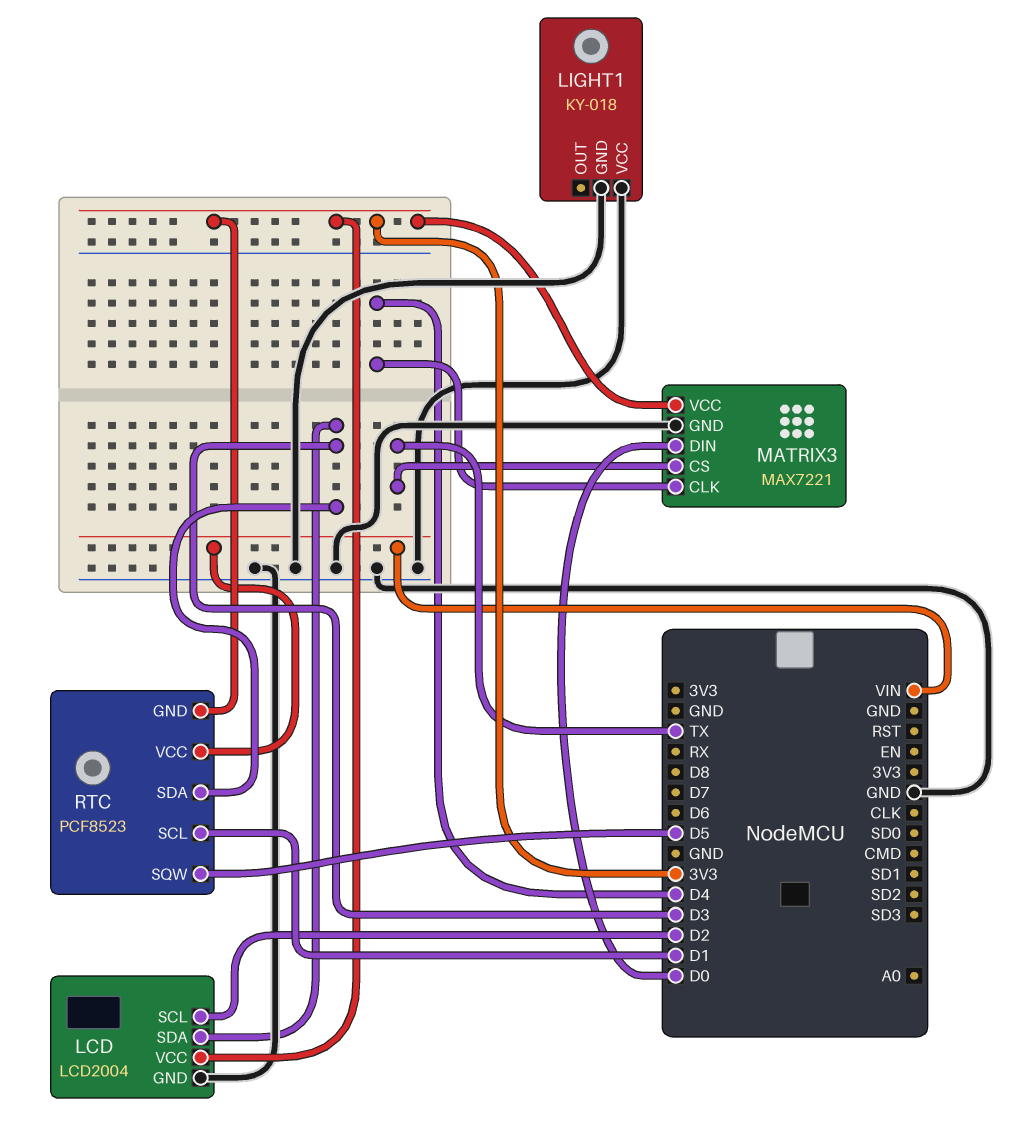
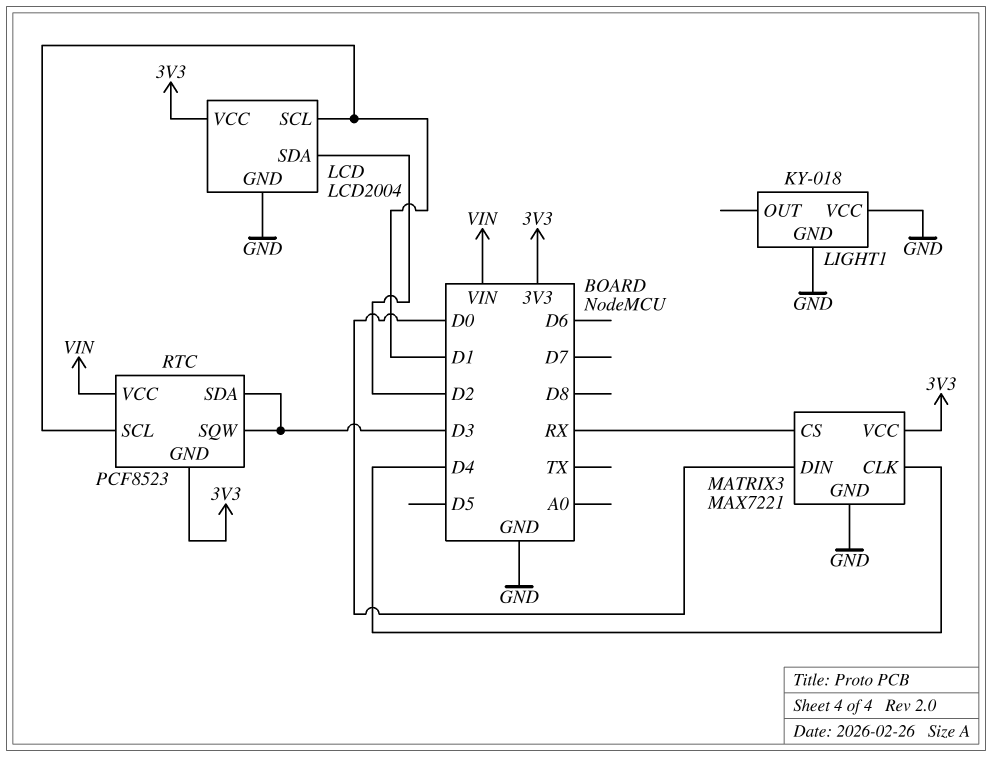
LCD pin SCL: D2 -> D1
LCD pin SDA: D3 -> D2
MATRIX3 pin CS: TX -> RX
RTC pin SQW: D5 -> D3

